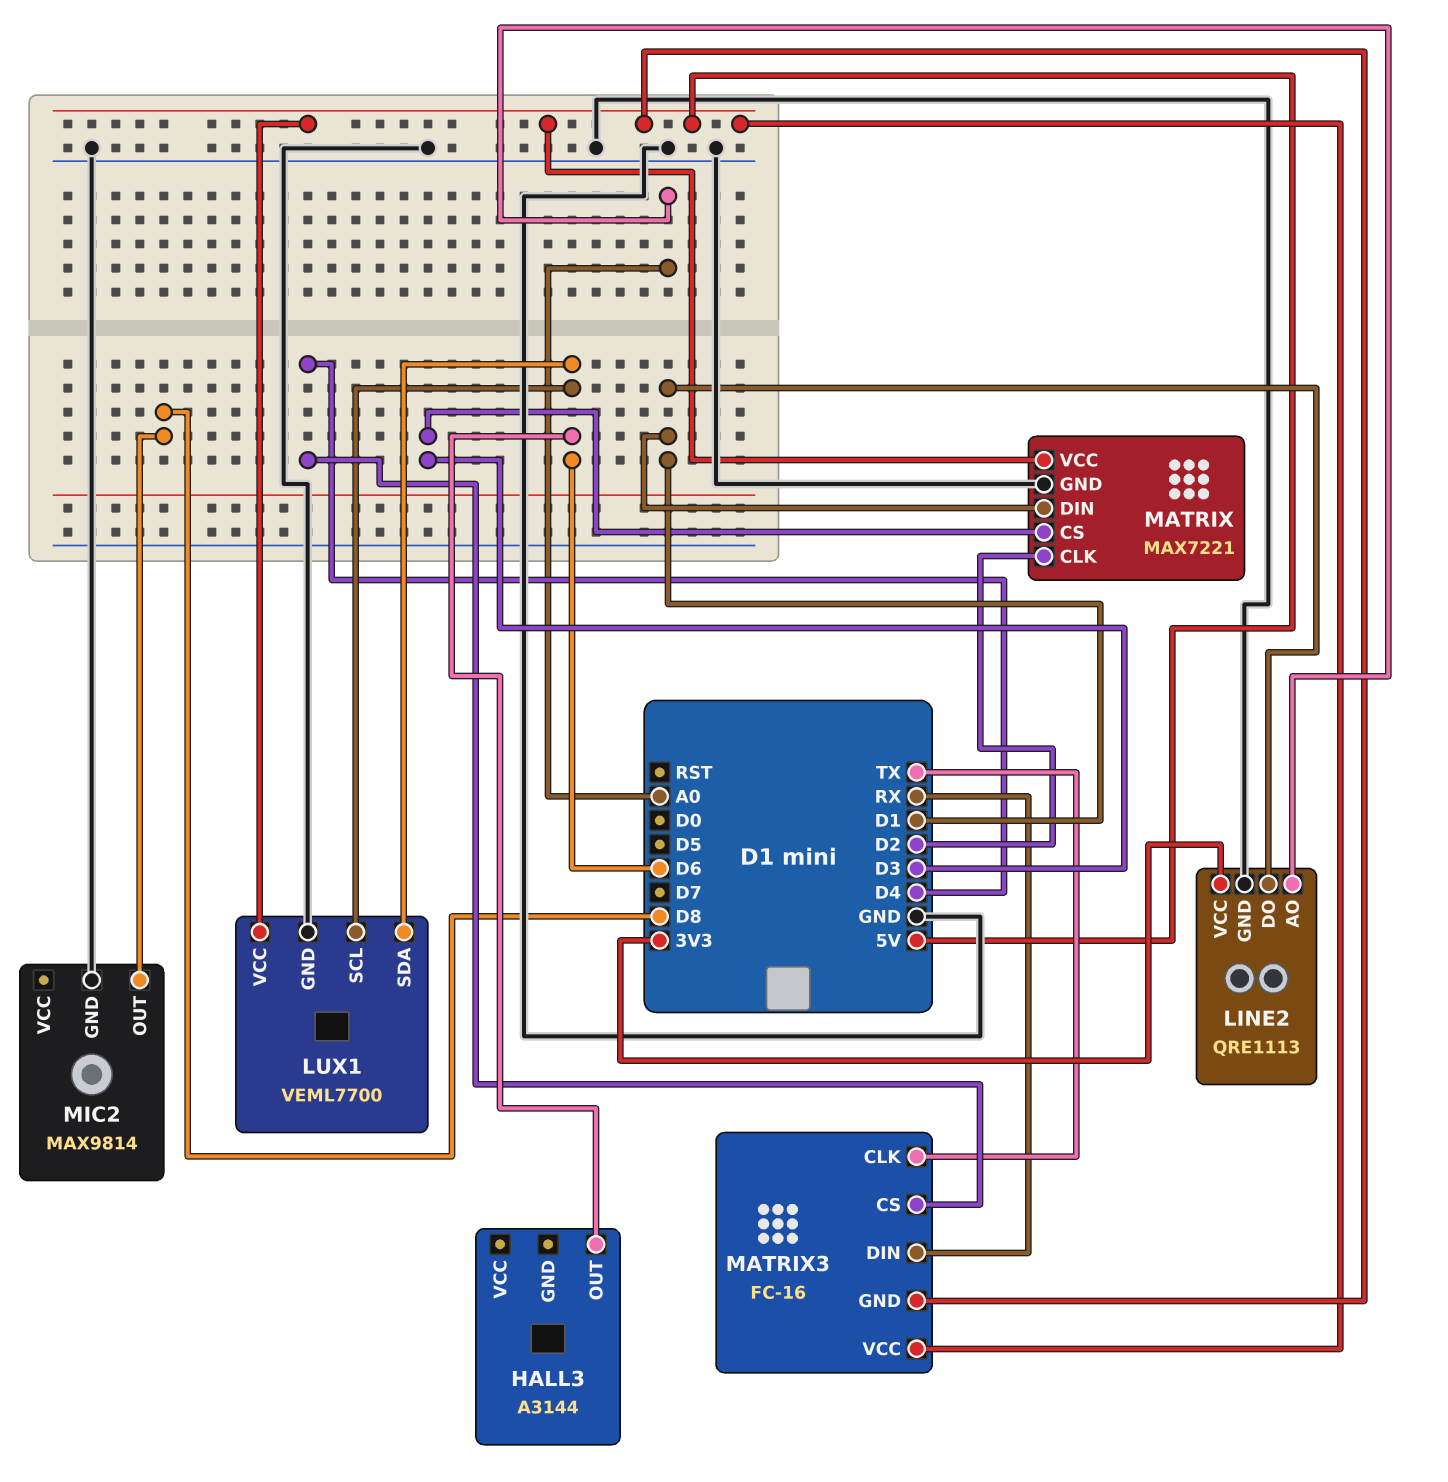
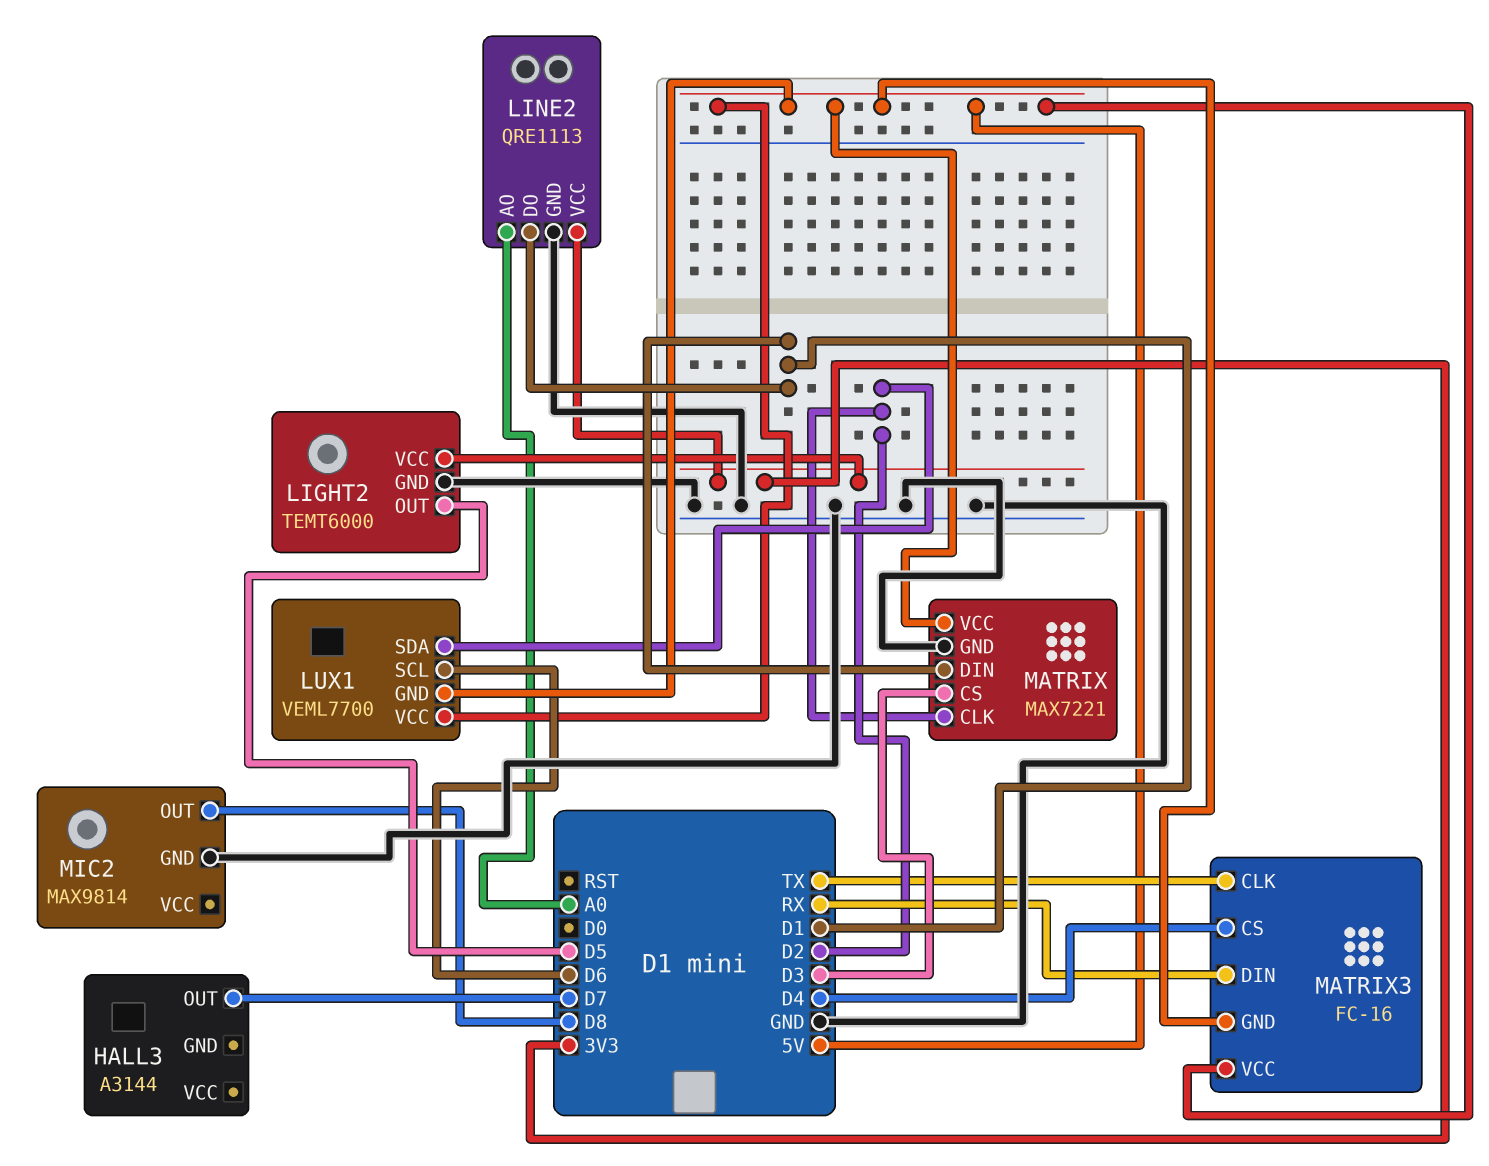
HALL3 pin OUT: D6 -> D7
LIGHT2: none -> TEMT6000
LIGHT2 pin GND: none -> GND
LIGHT2 pin OUT: none -> D5
LIGHT2 pin VCC: none -> 3V3
LUX1 pin GND: GND -> 5V
LUX1 pin SDA: D6 -> D2

